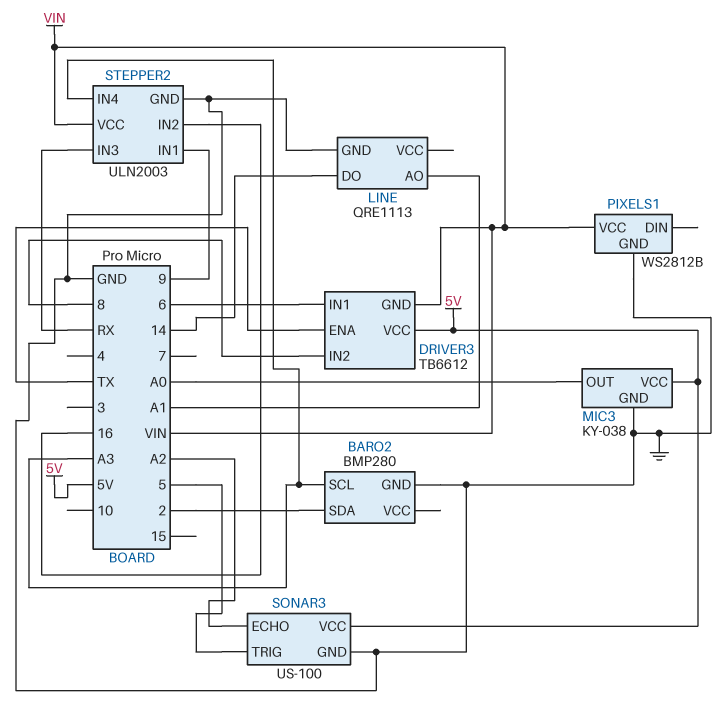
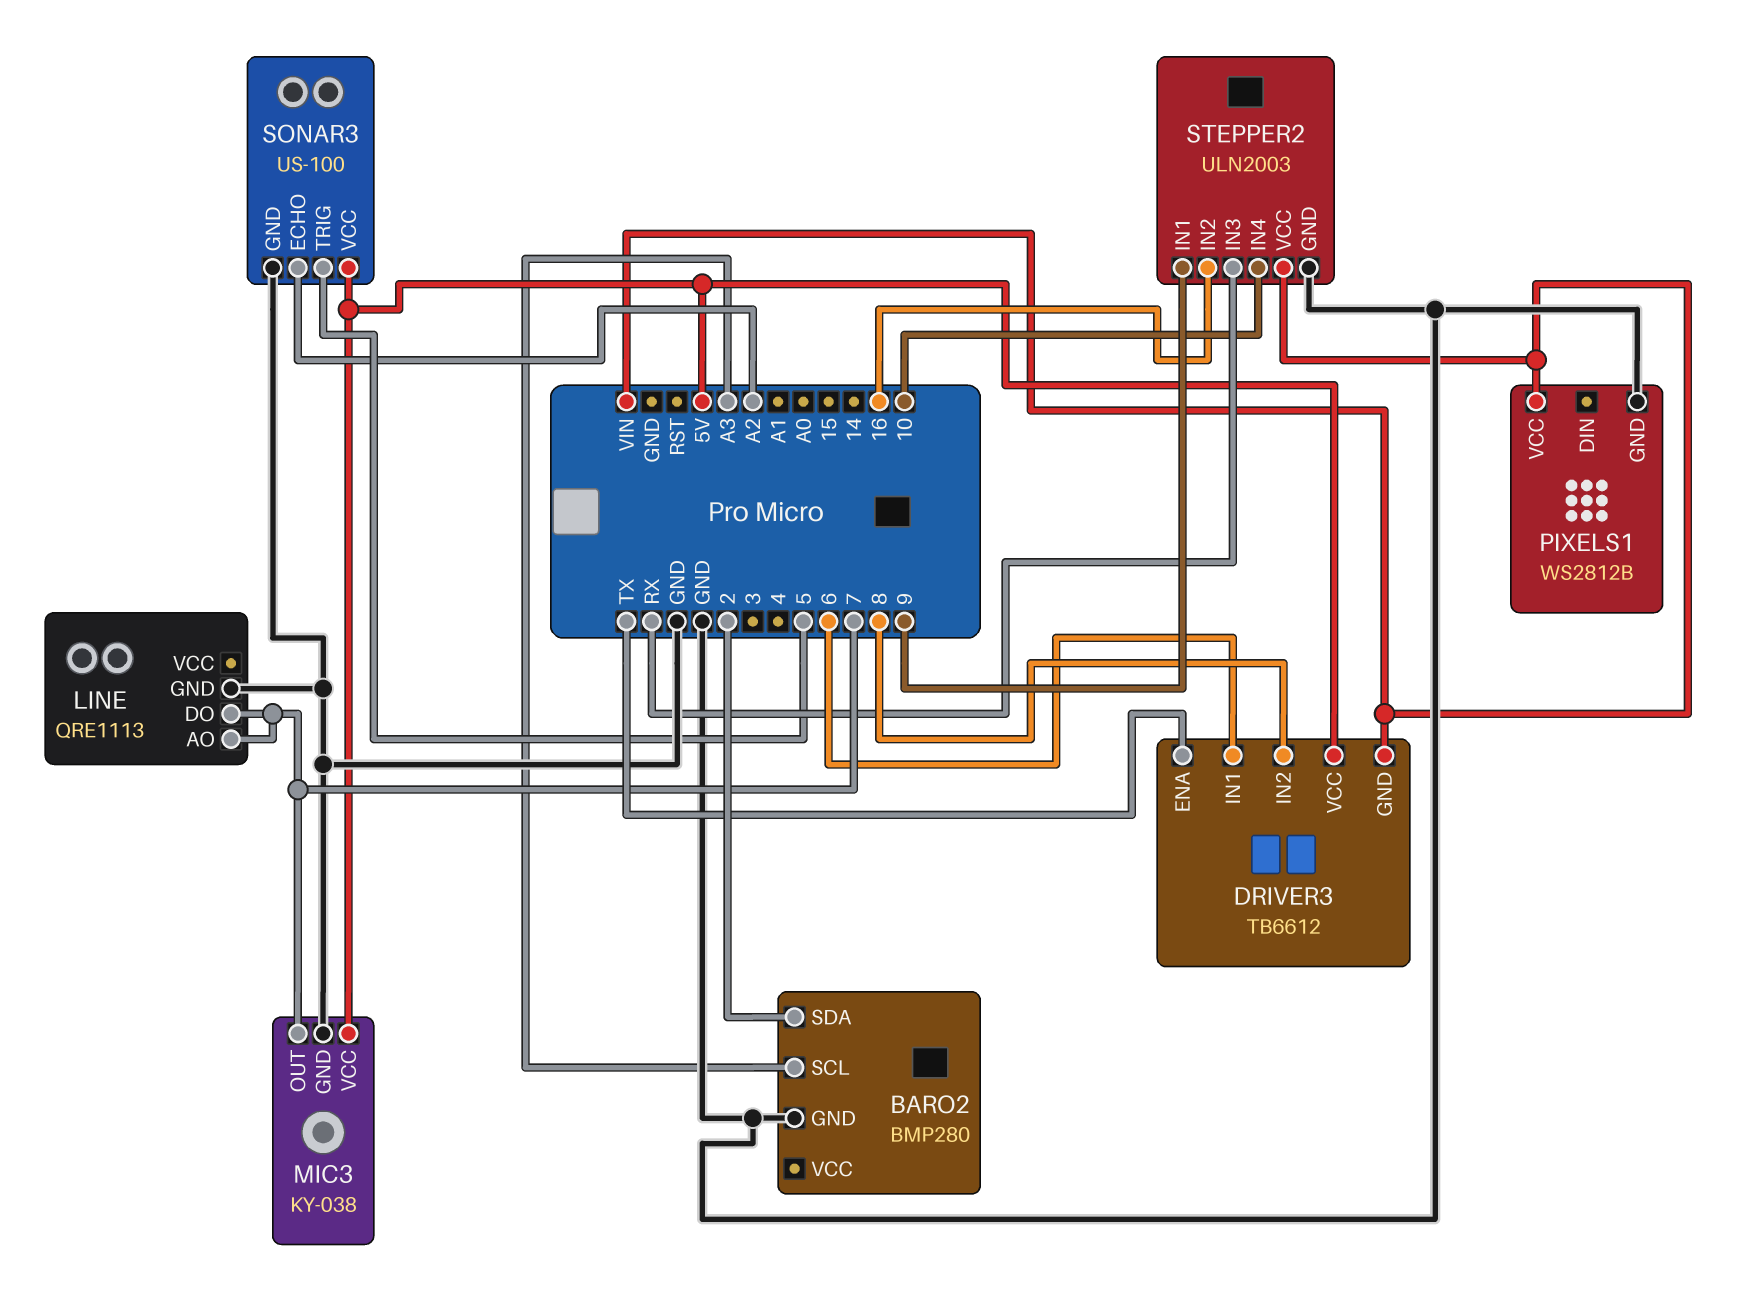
LINE pin AO: A1 -> 7
LINE pin DO: 14 -> 7
MIC3 pin OUT: A0 -> 7
STEPPER2 pin IN4: A3 -> 10

